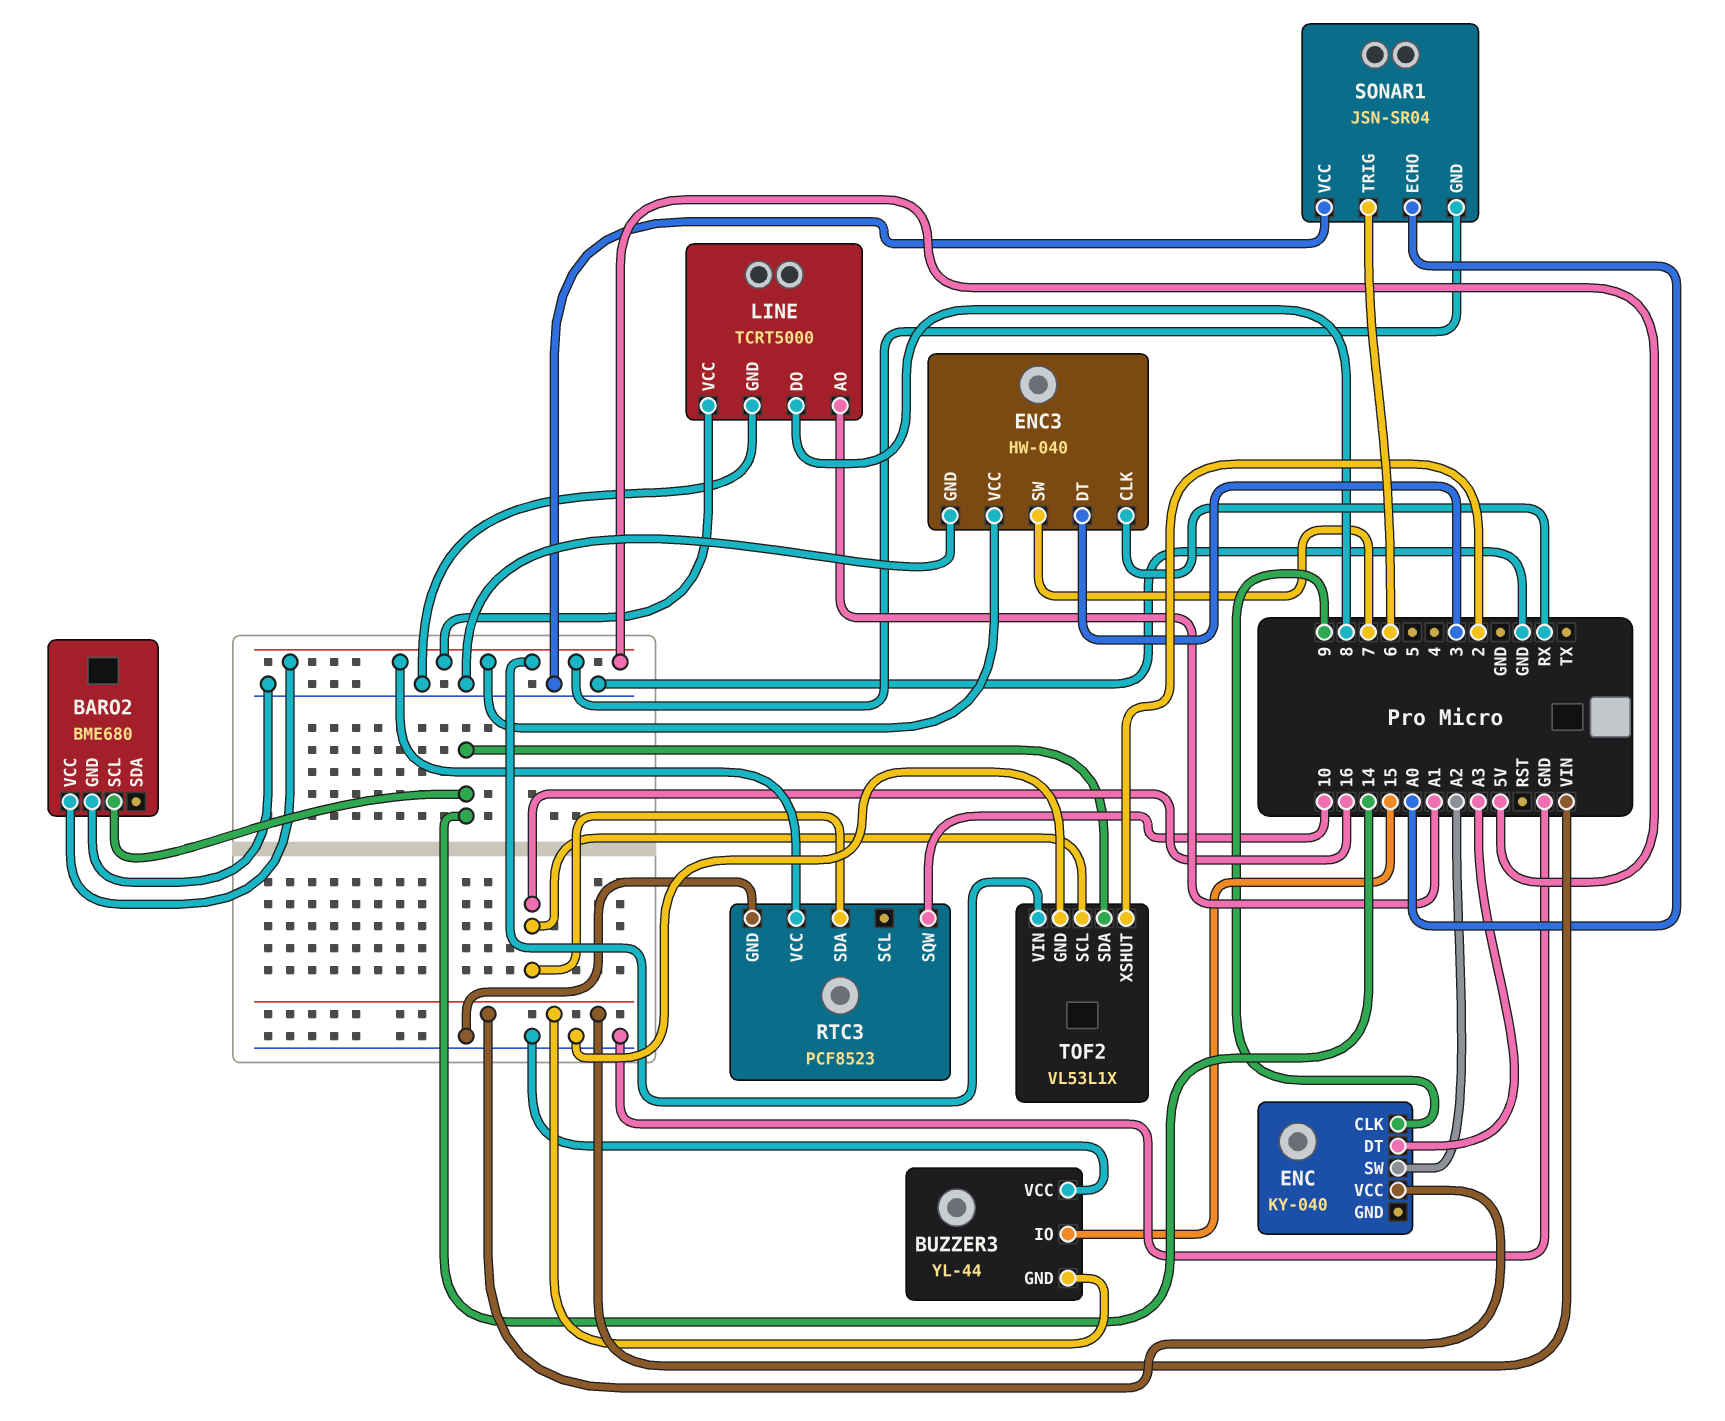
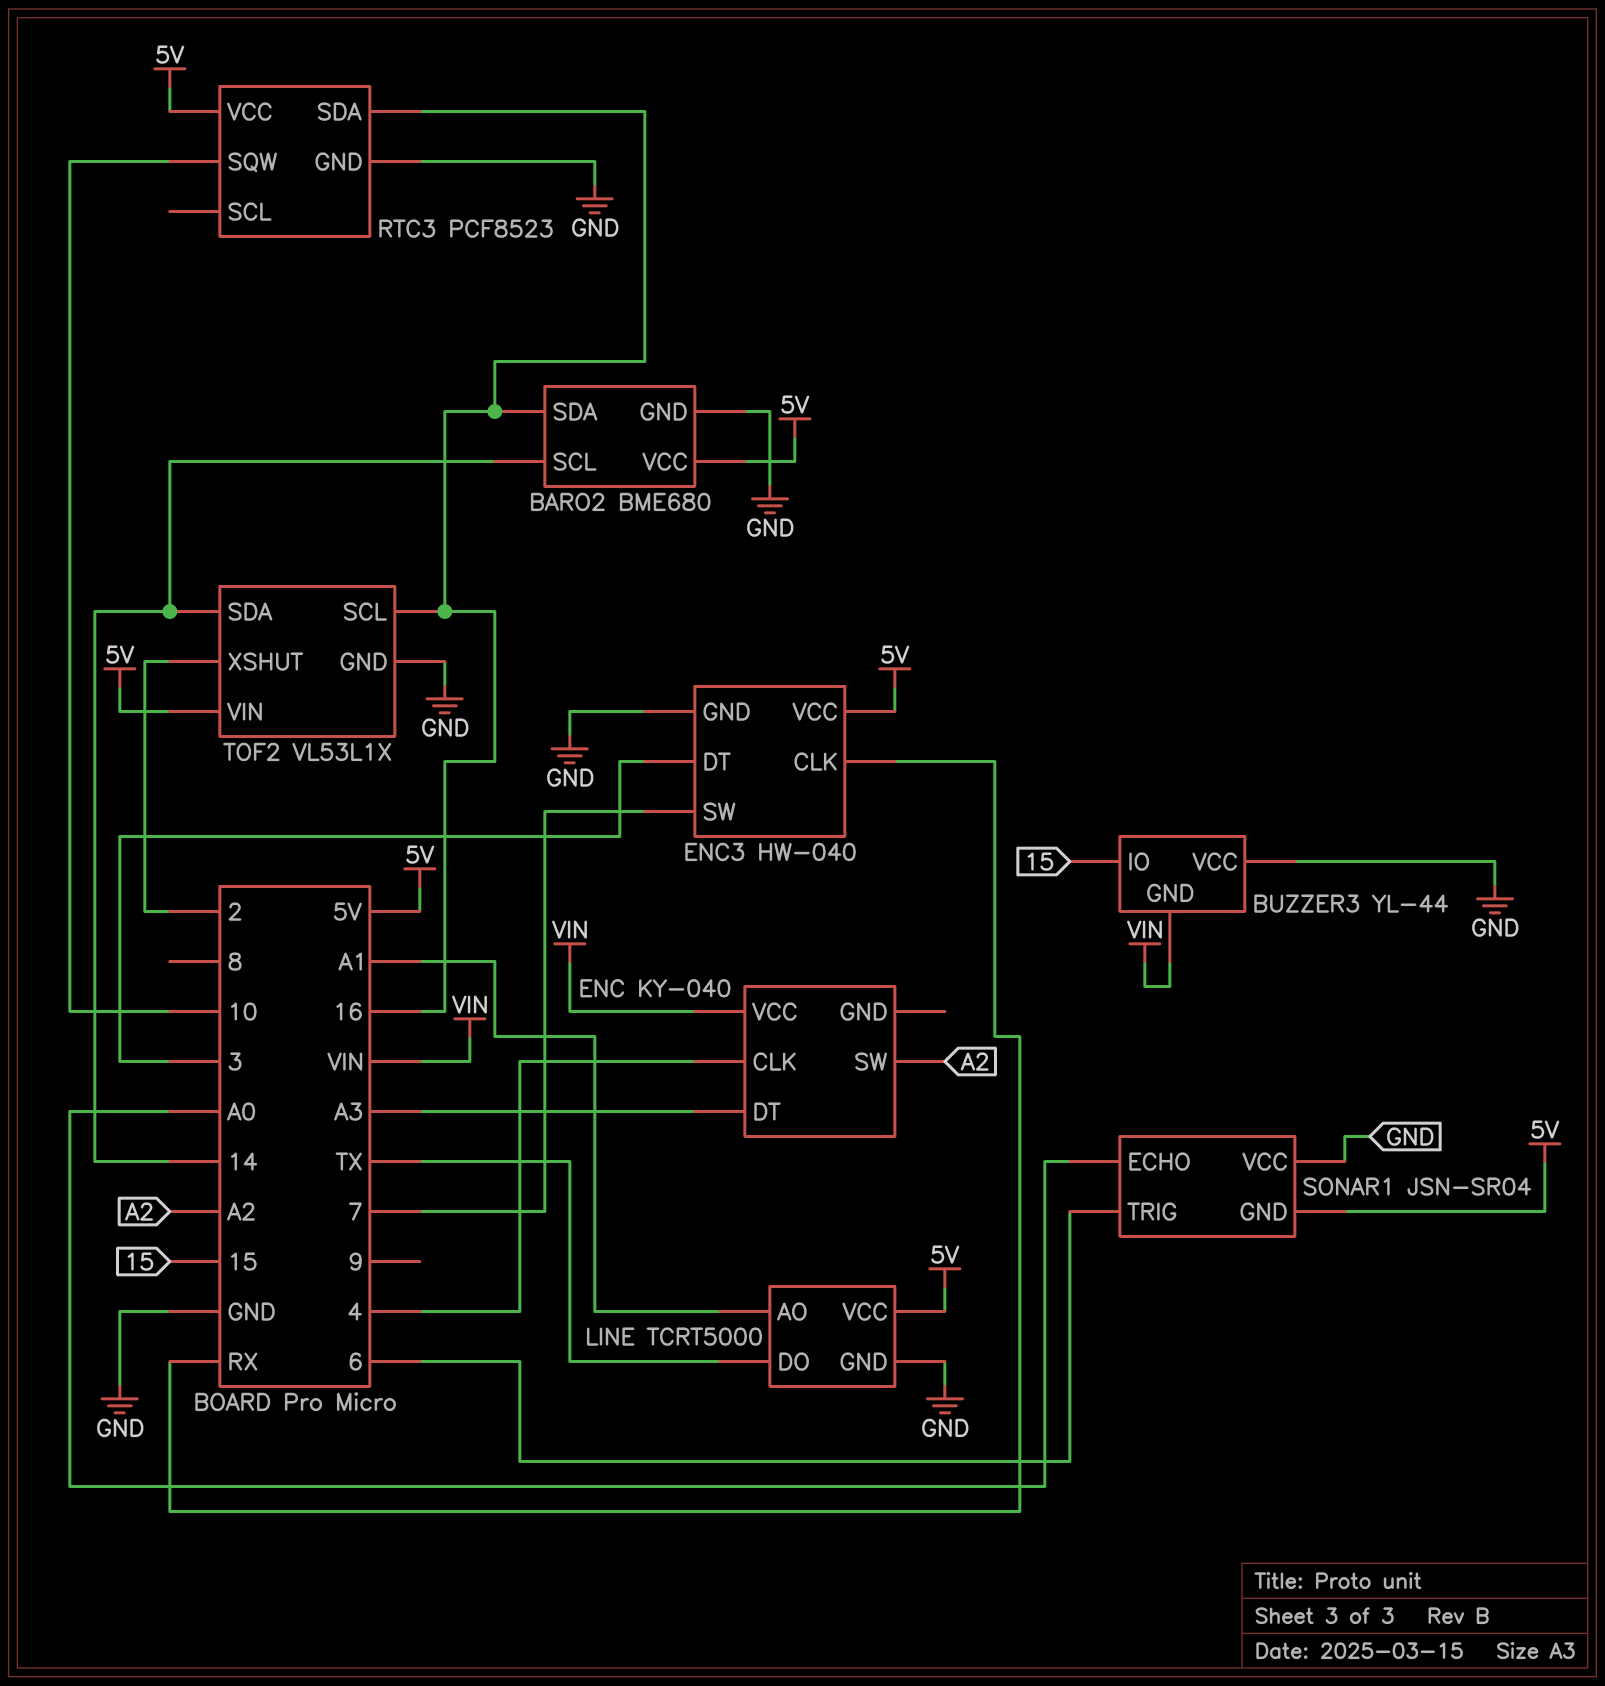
BARO2 pin SDA: none -> 16
ENC pin CLK: 9 -> 4
LINE pin DO: 8 -> TX

